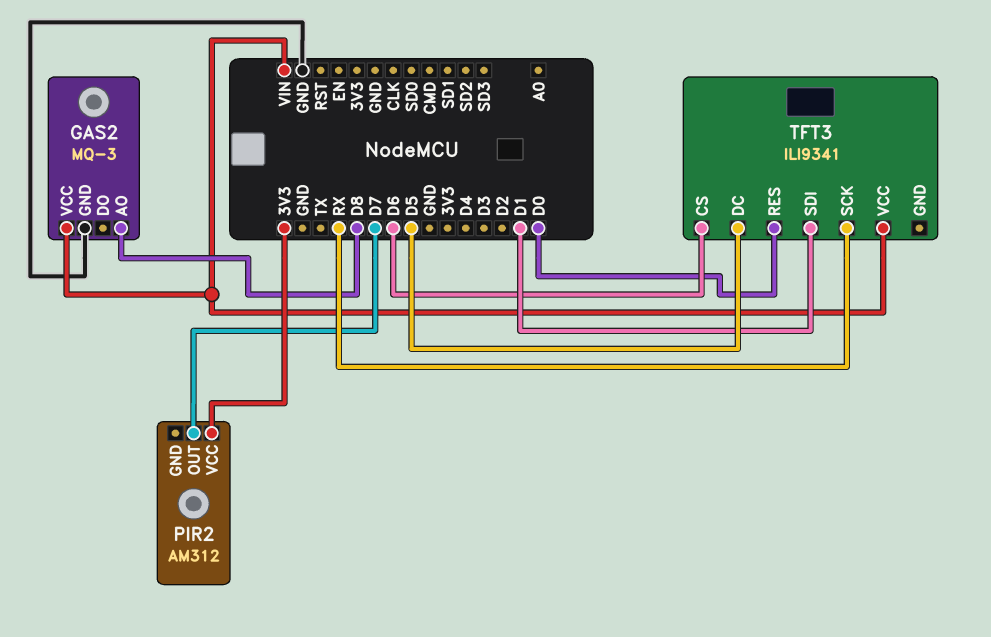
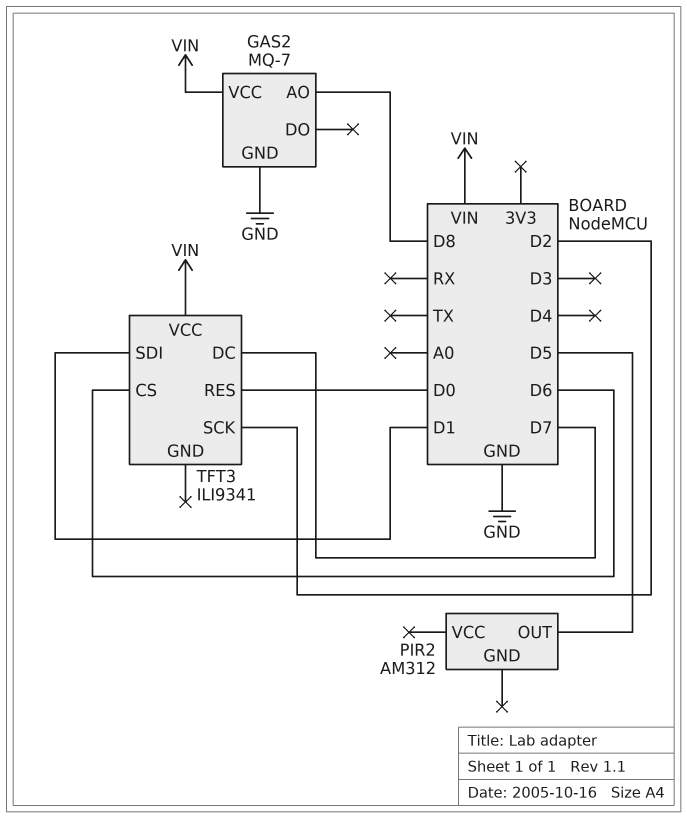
GAS2: MQ-3 -> MQ-7
PIR2 pin OUT: D7 -> D5
PIR2 pin VCC: 3V3 -> none
TFT3 pin DC: D5 -> D7
TFT3 pin SCK: RX -> D2

